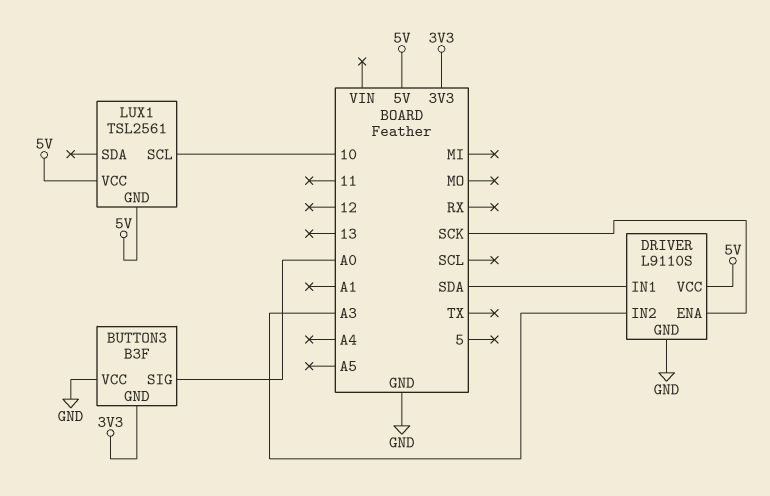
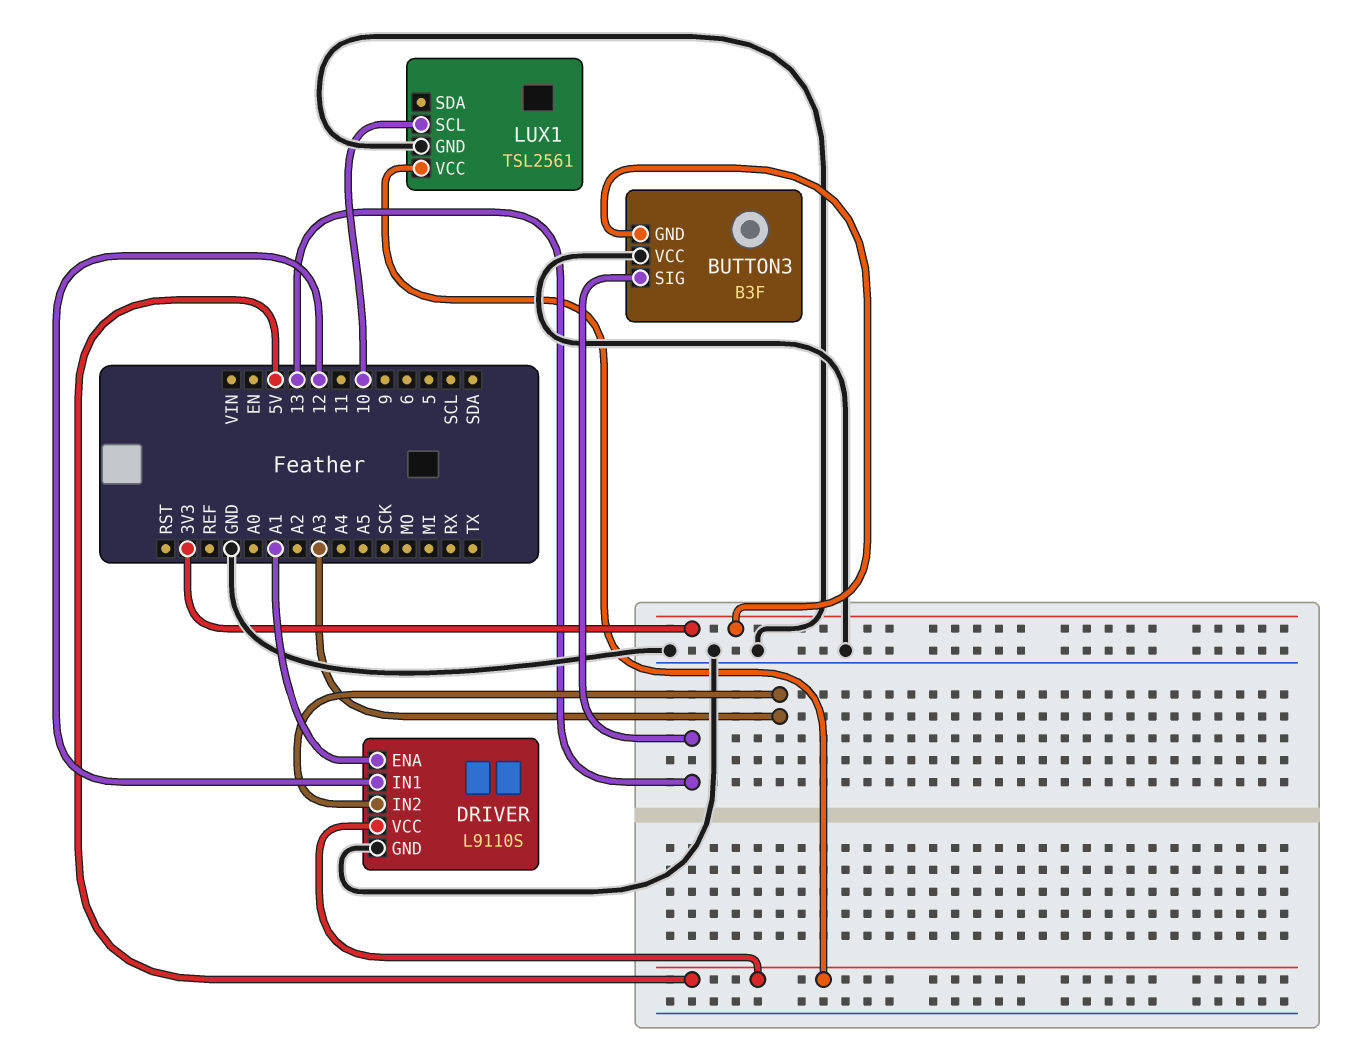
BUTTON3 pin SIG: A0 -> 13
DRIVER pin ENA: SCK -> A1
DRIVER pin IN1: SDA -> 12
LUX1 pin GND: 5V -> GND

